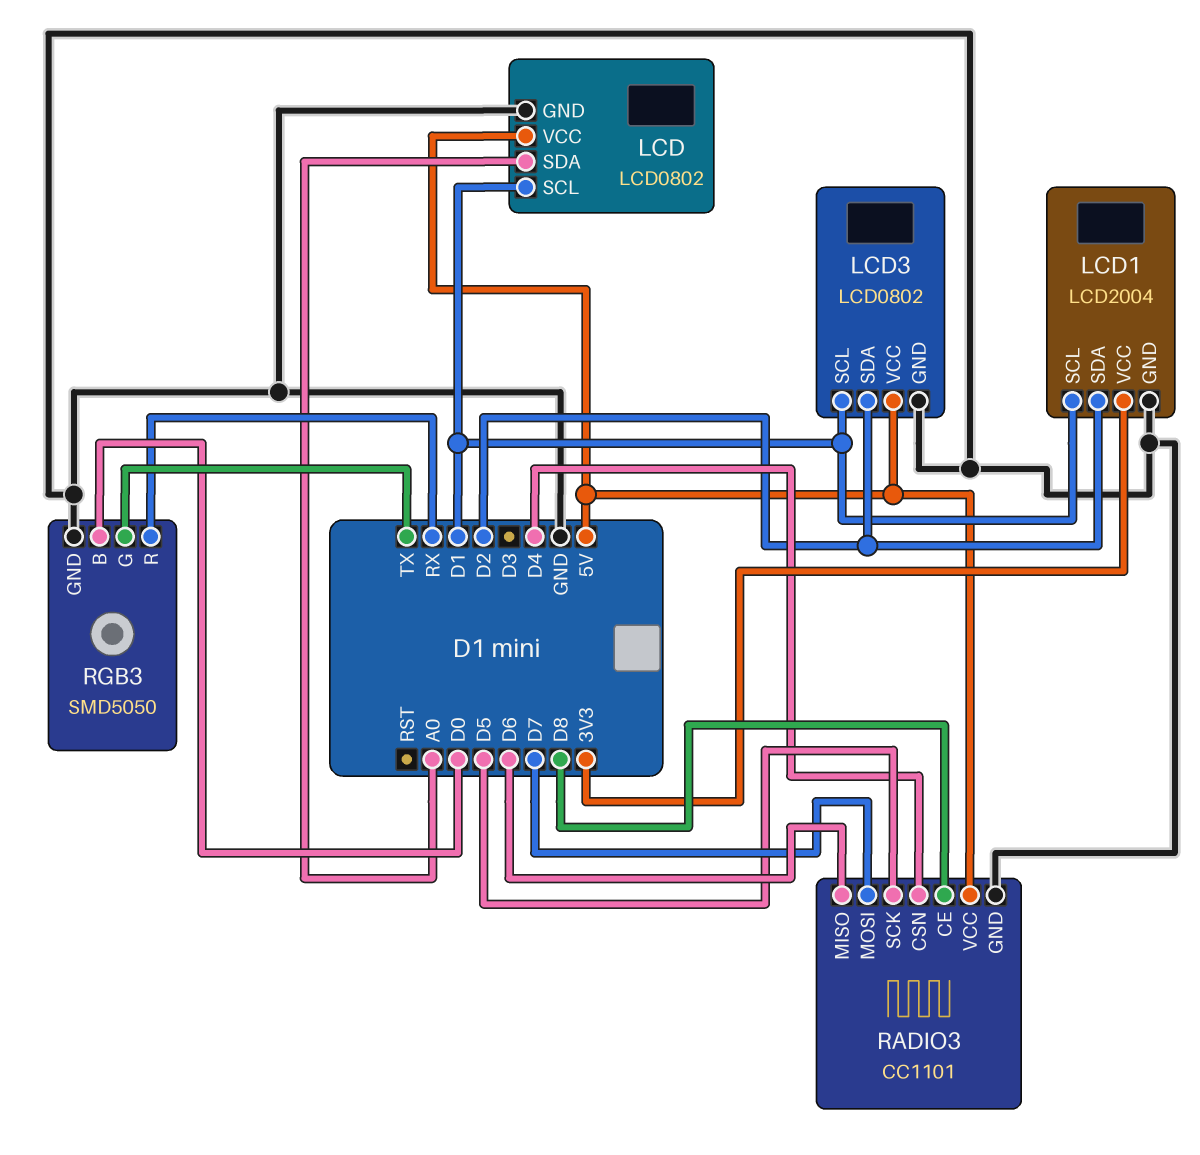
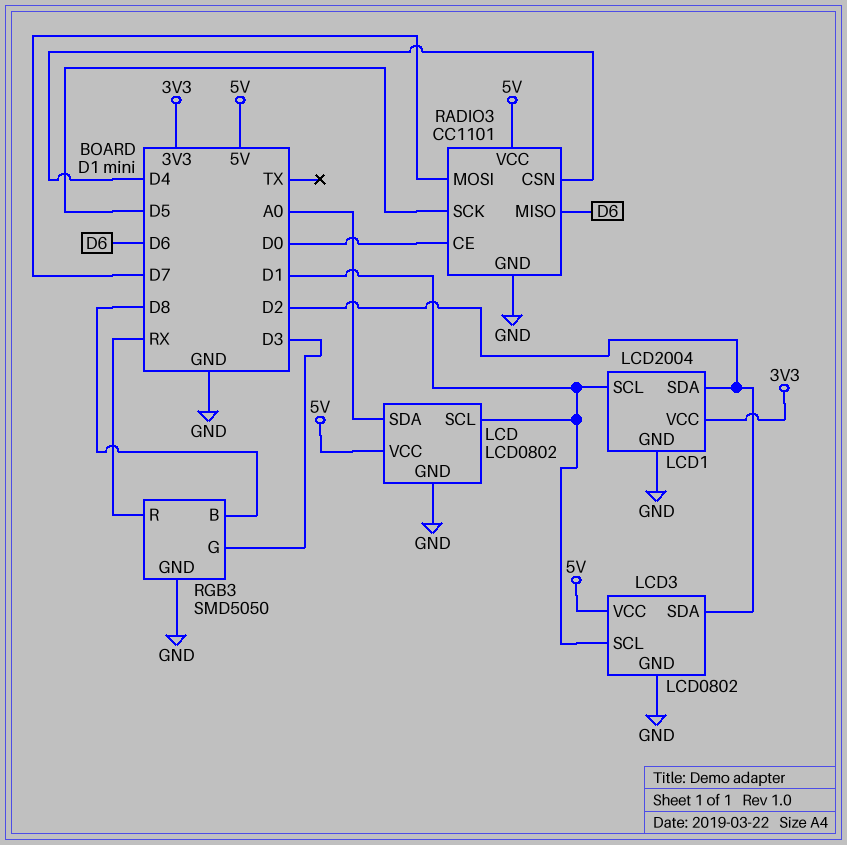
RADIO3 pin CE: D8 -> D0
RGB3 pin B: D0 -> D8
RGB3 pin G: TX -> D3

